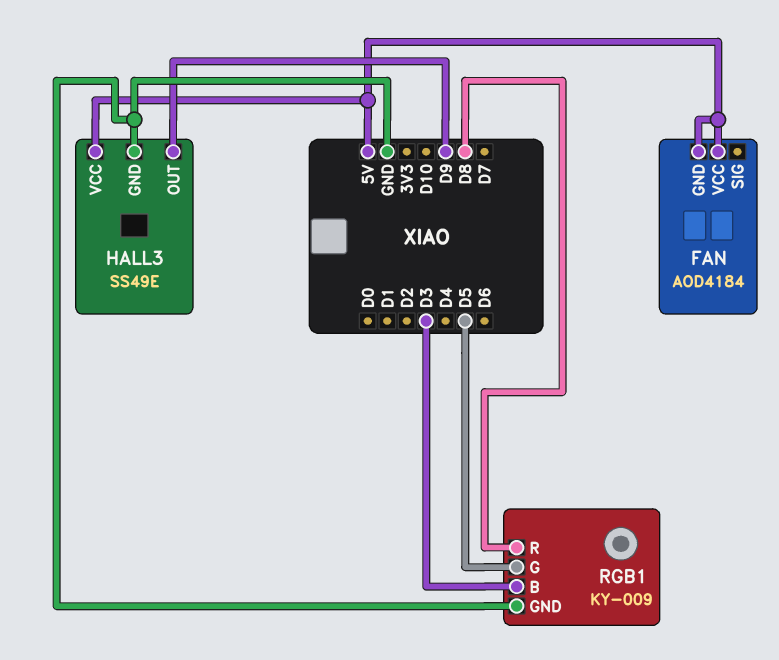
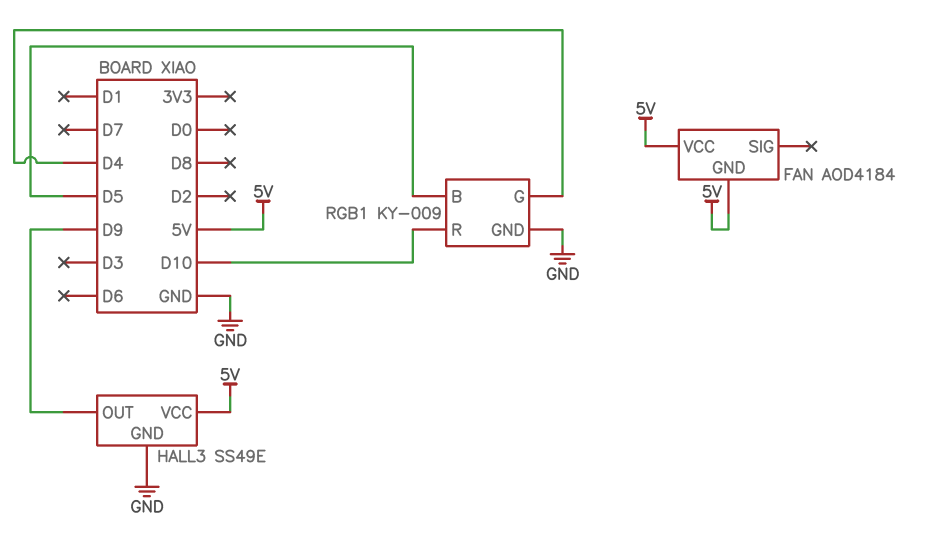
RGB1 pin B: D3 -> D5
RGB1 pin G: D5 -> D4
RGB1 pin R: D8 -> D10

